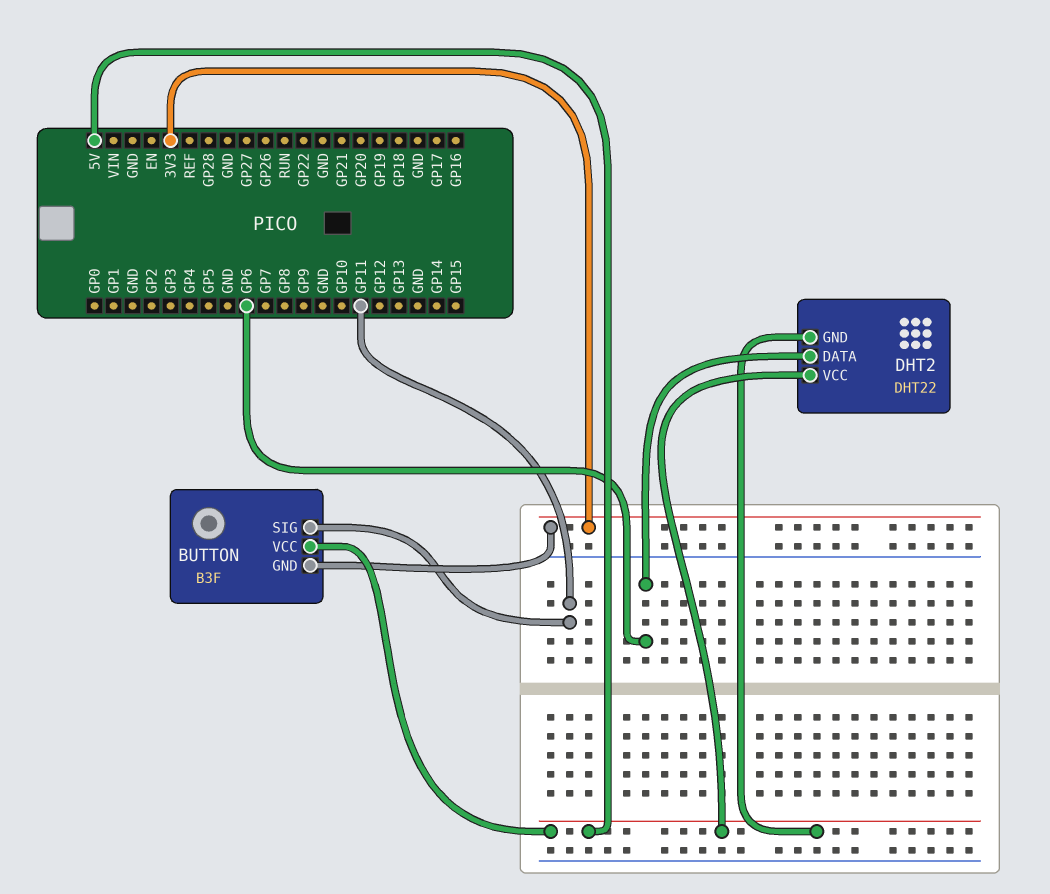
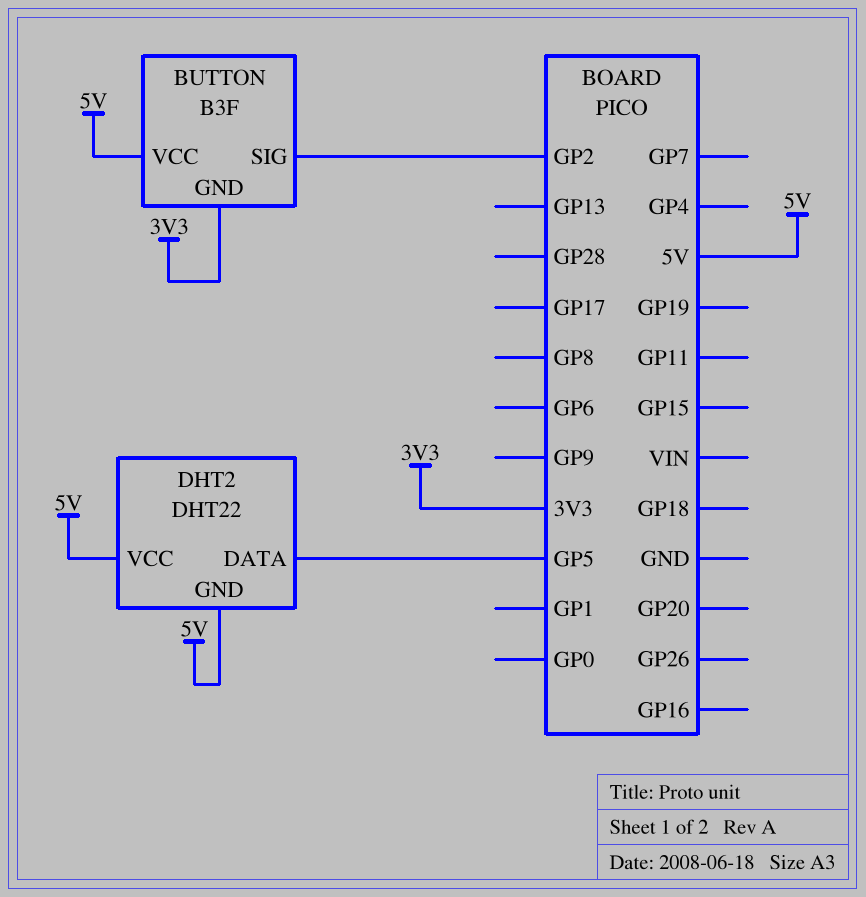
BUTTON pin SIG: GP11 -> GP2
DHT2 pin DATA: GP6 -> GP5

